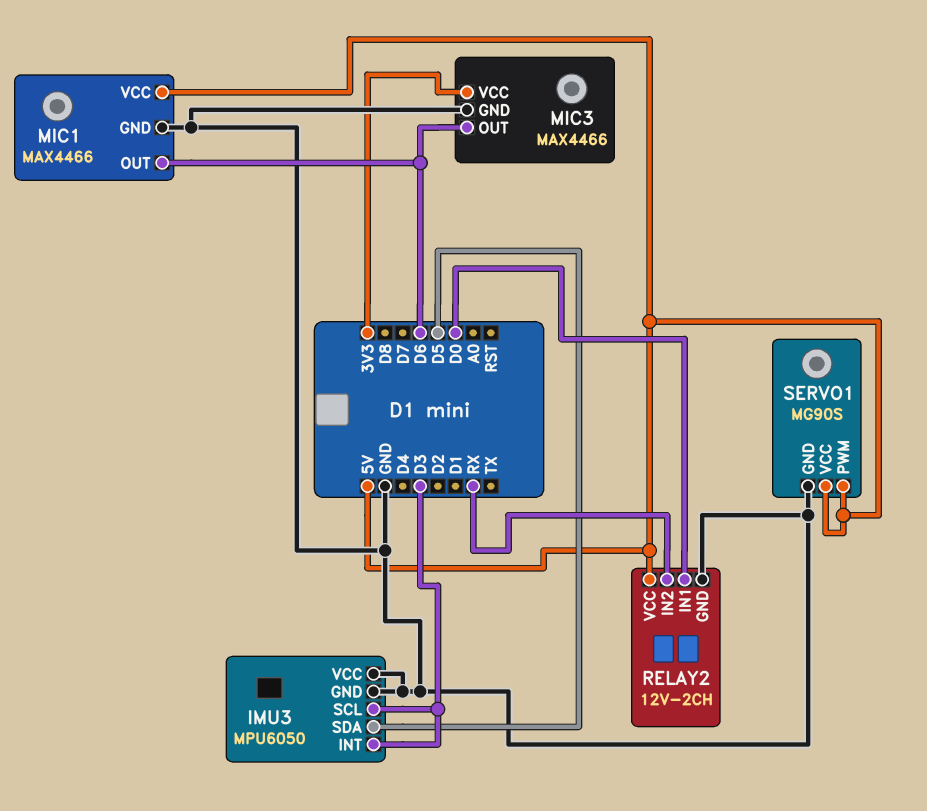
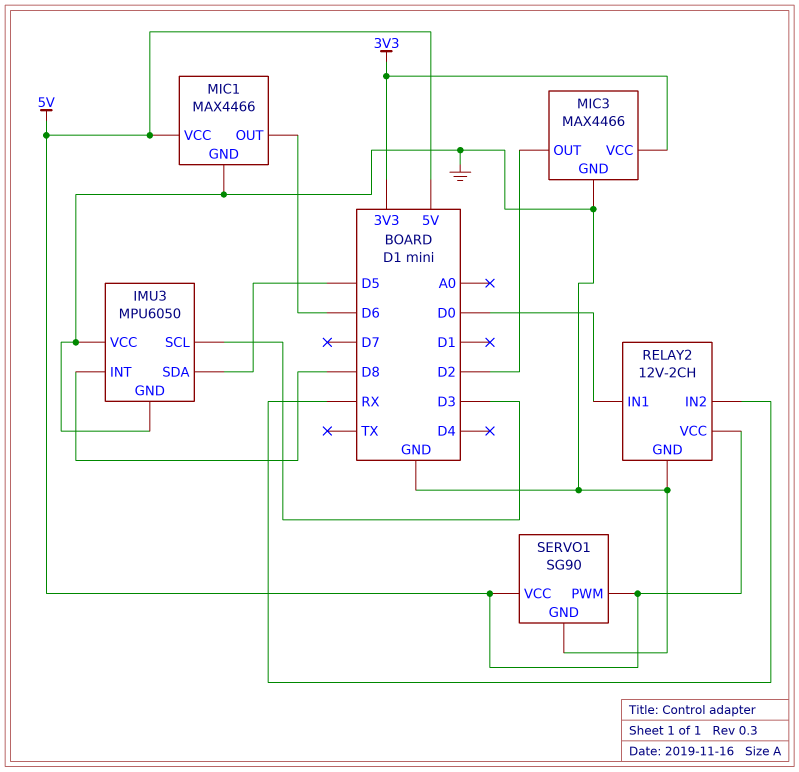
IMU3 pin INT: D3 -> D8
MIC3 pin OUT: D6 -> D2
SERVO1: MG90S -> SG90

